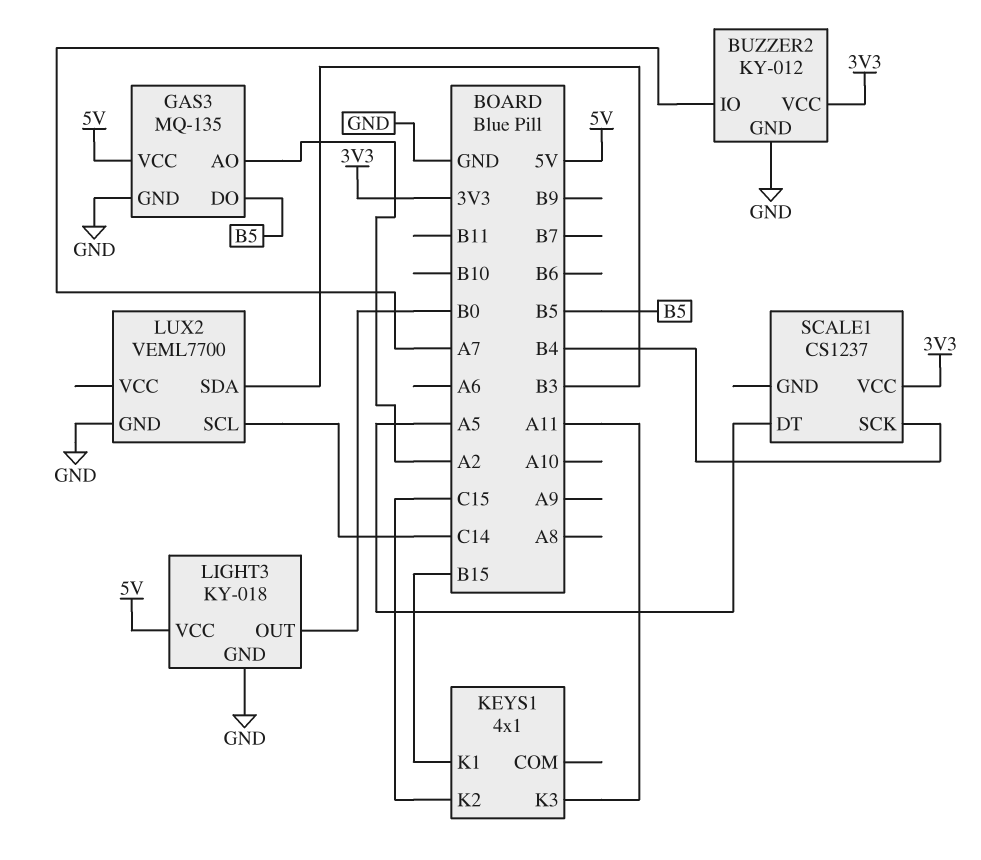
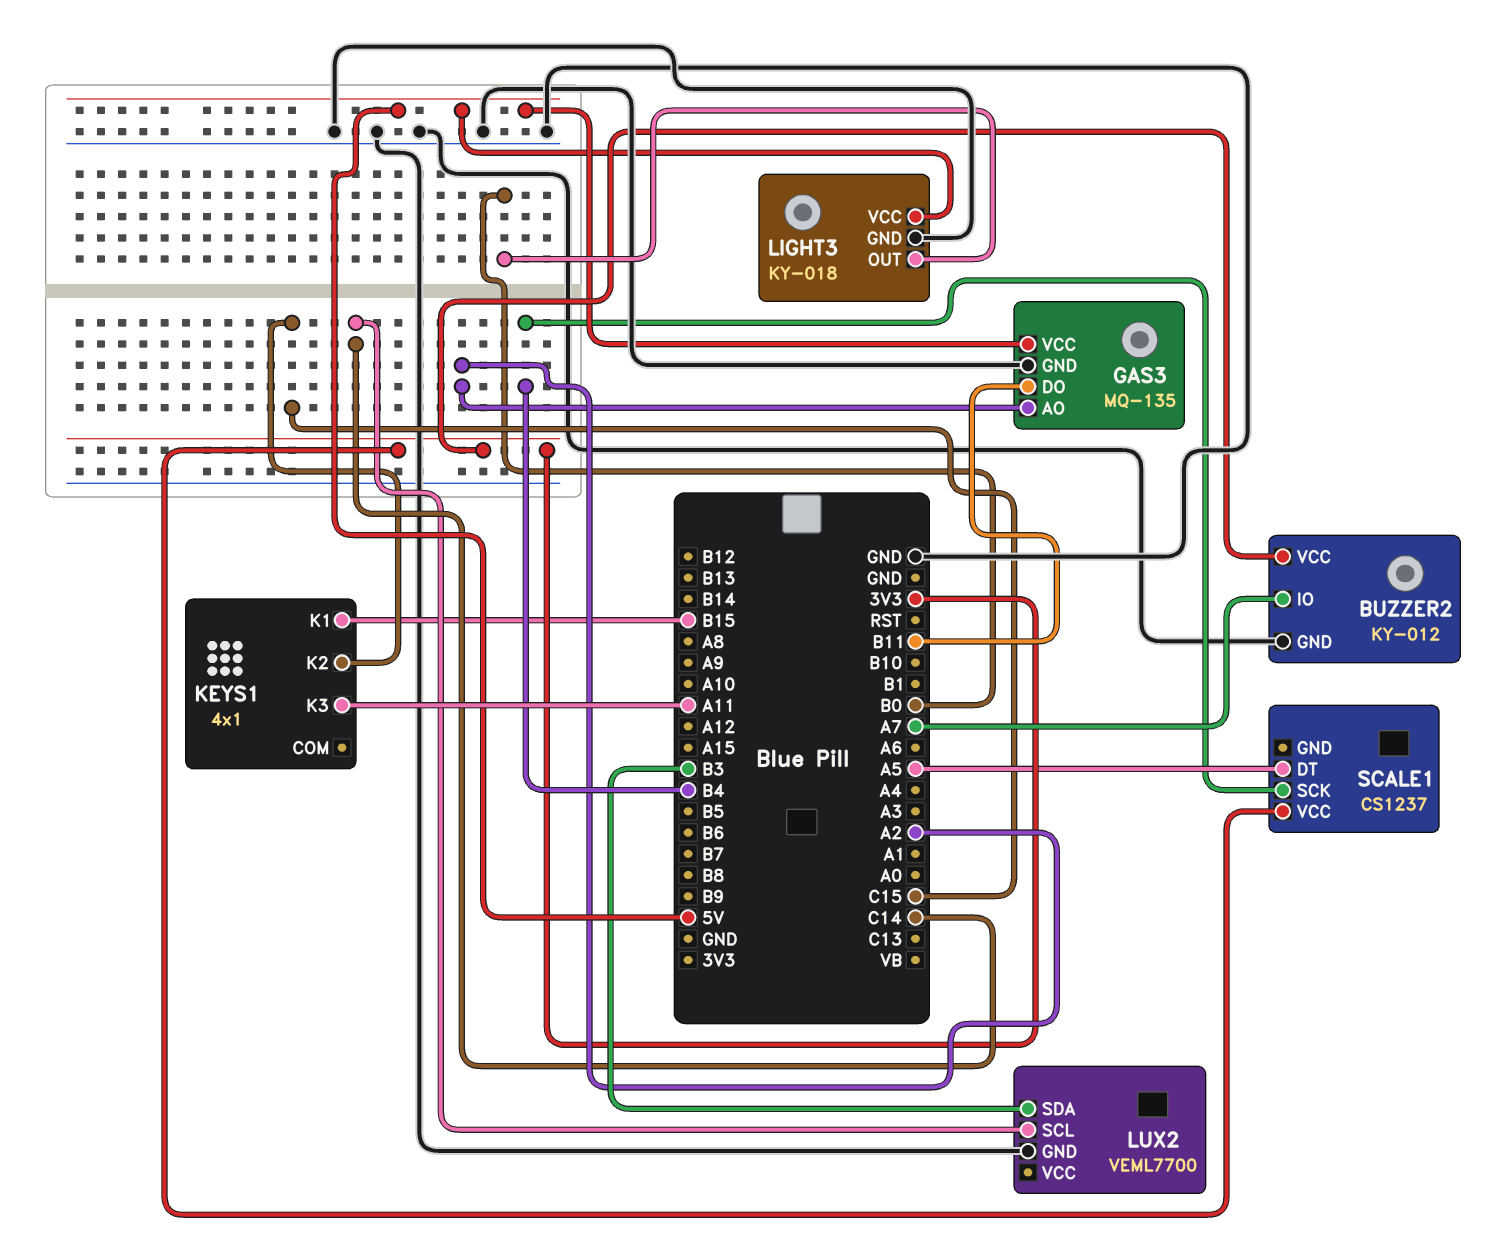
GAS3 pin DO: B5 -> B11

